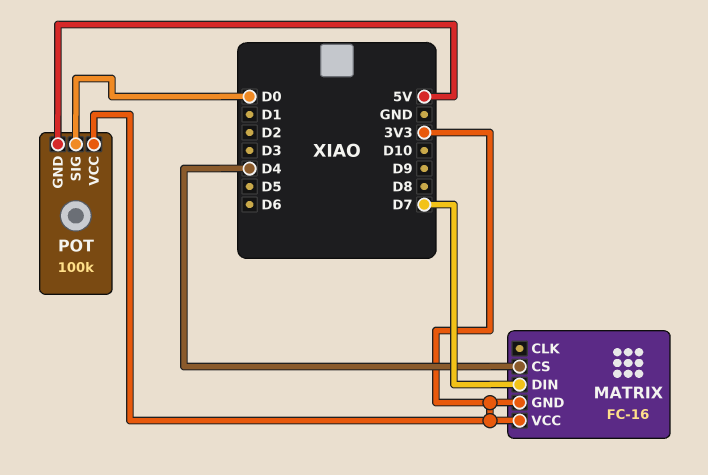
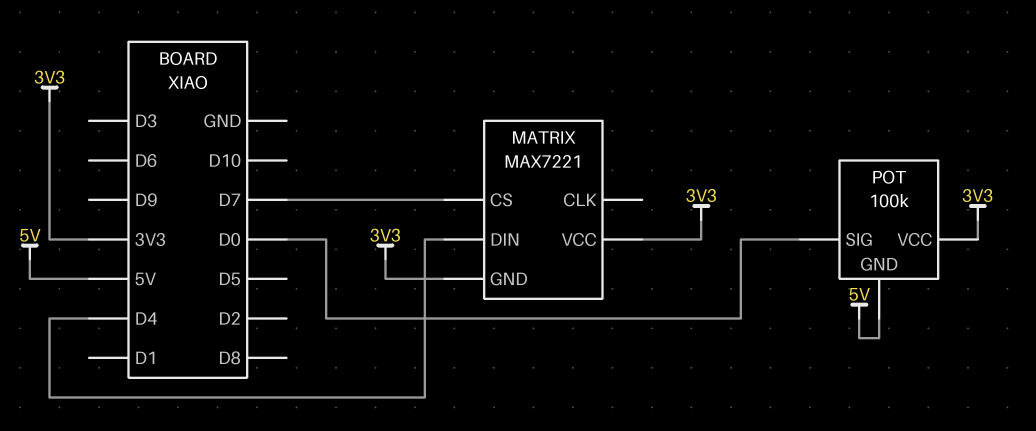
MATRIX: FC-16 -> MAX7221
MATRIX pin CS: D4 -> D7
MATRIX pin DIN: D7 -> D4

